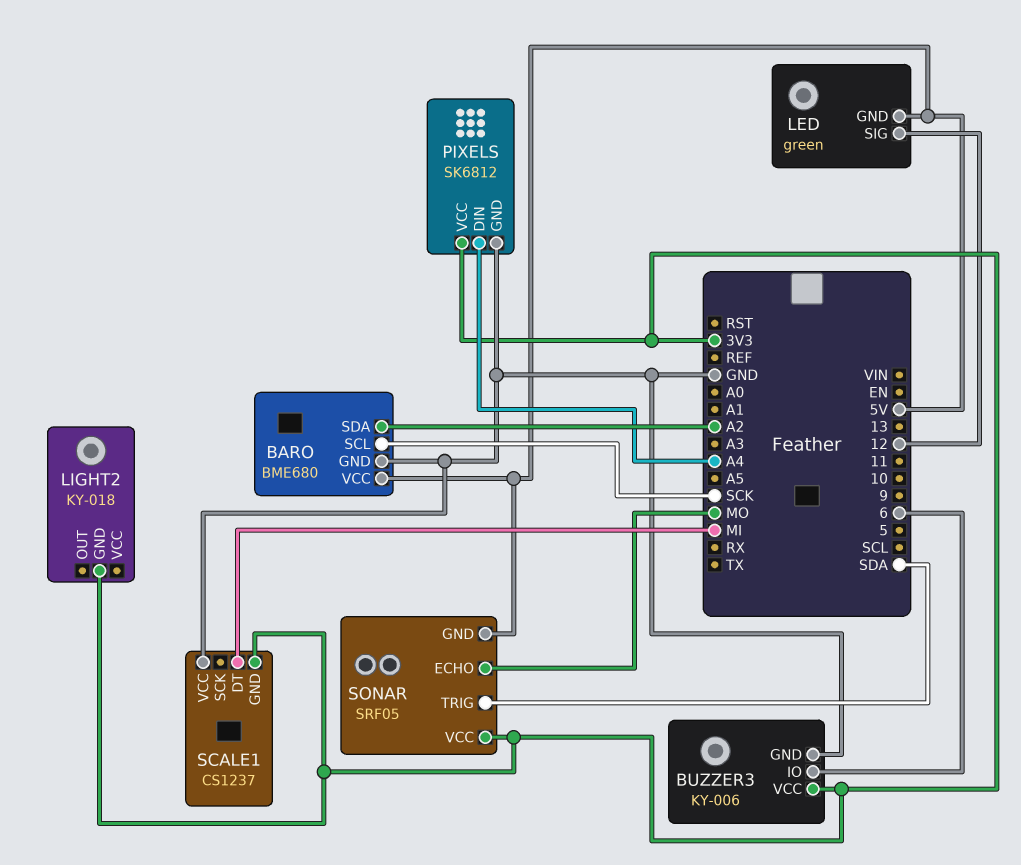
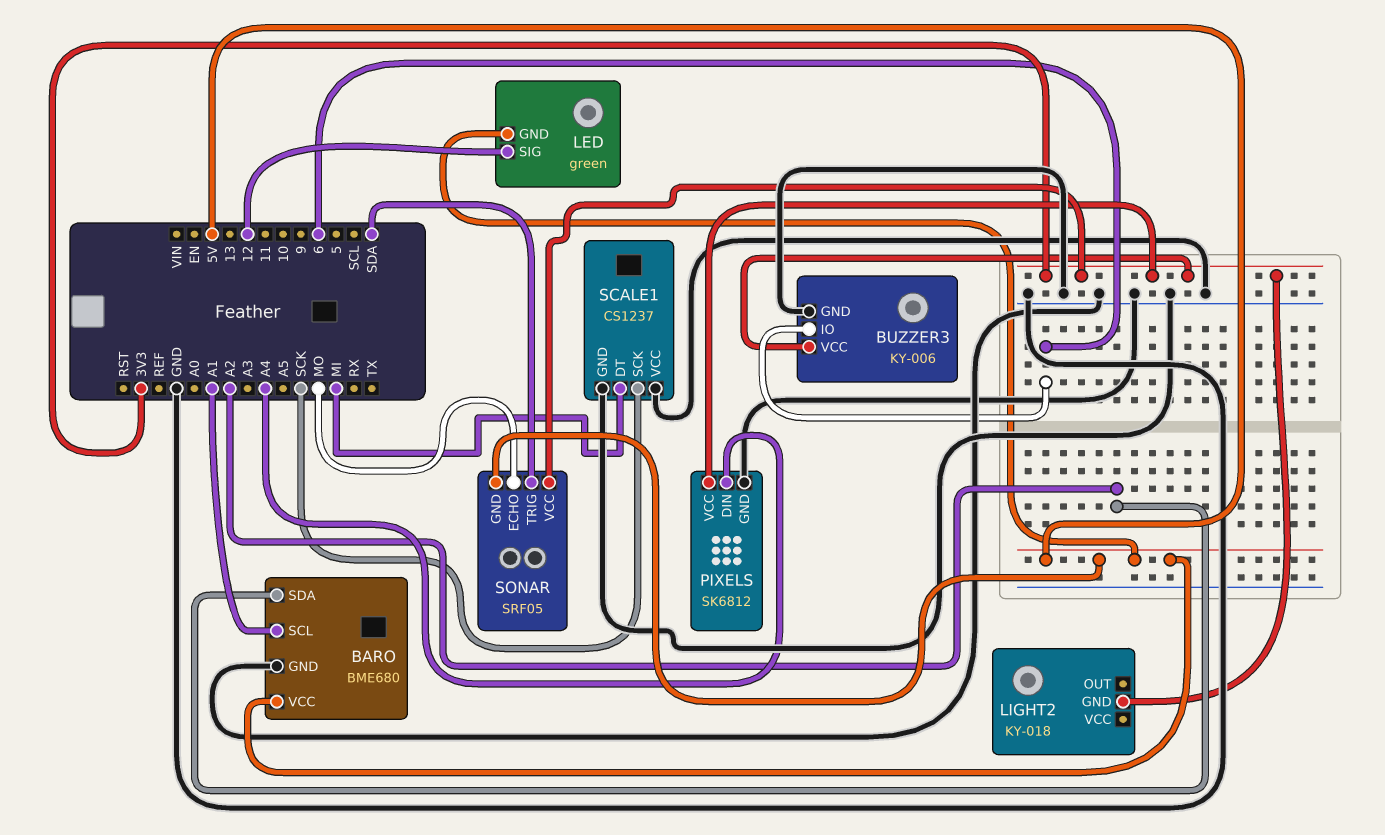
BARO pin SCL: SCK -> A1
SCALE1 pin GND: 3V3 -> GND
SCALE1 pin SCK: none -> SCK

